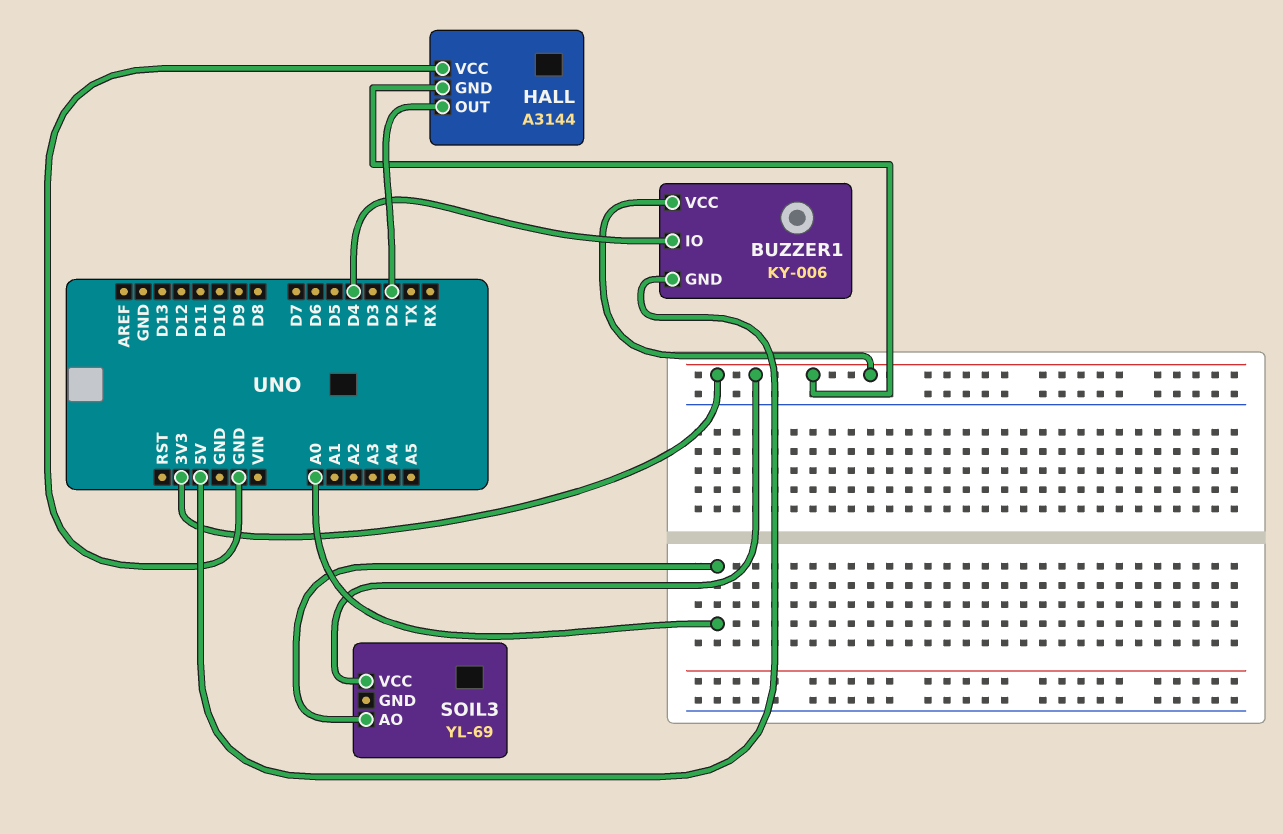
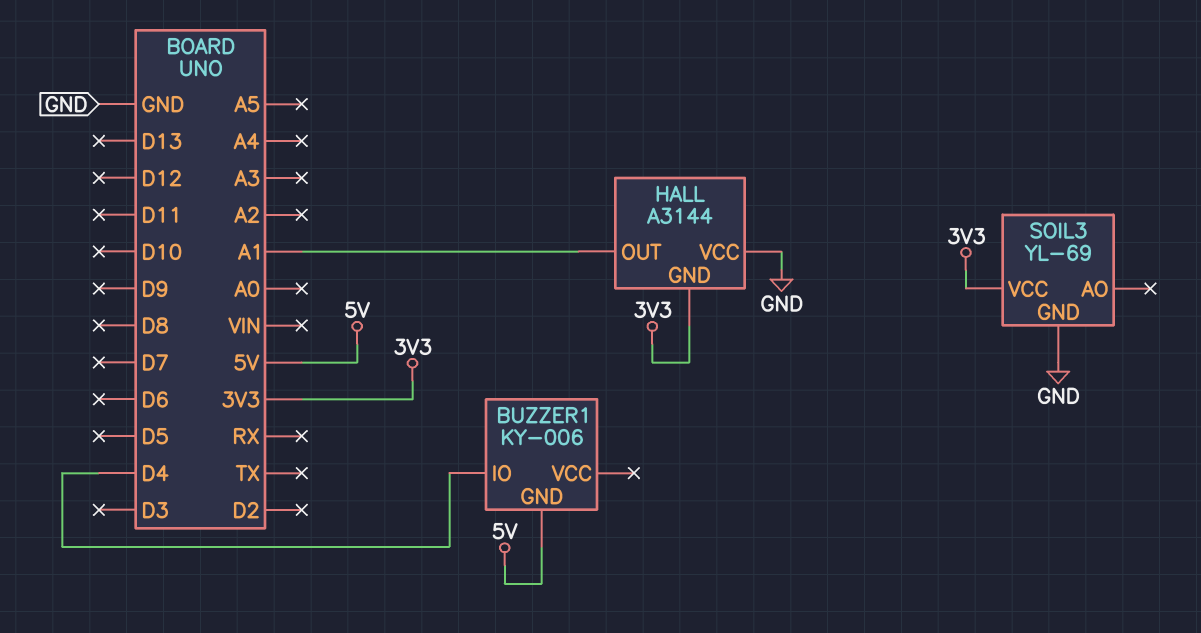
BUZZER1 pin VCC: 3V3 -> none
HALL pin OUT: D2 -> A1
SOIL3 pin AO: A0 -> none
SOIL3 pin GND: none -> GND

